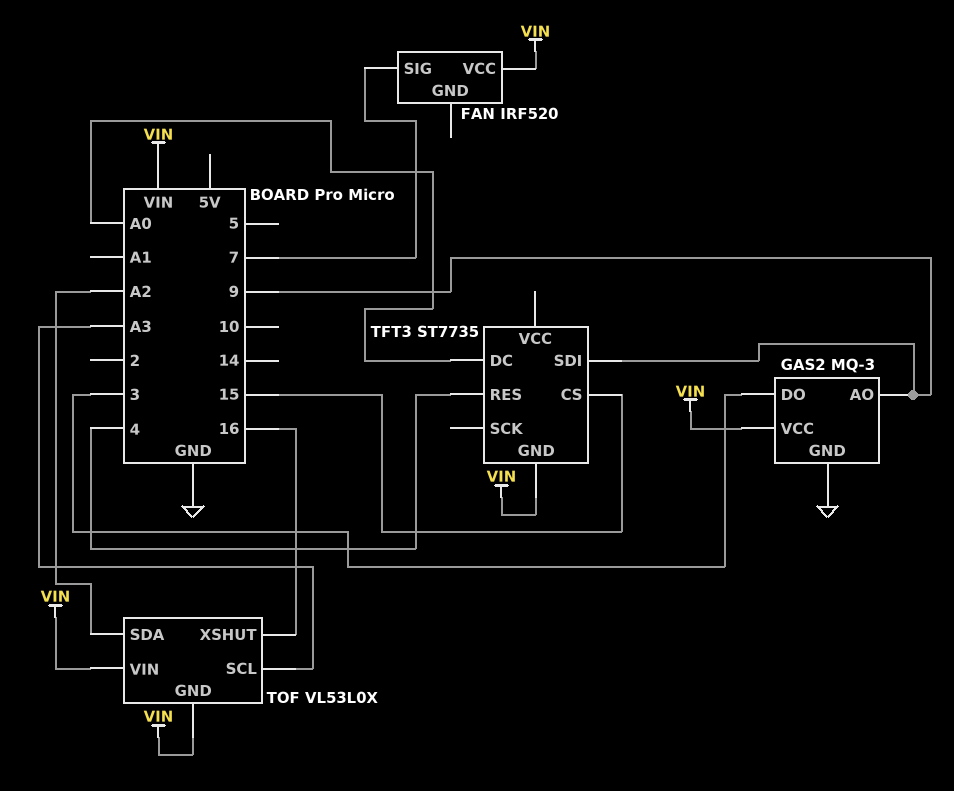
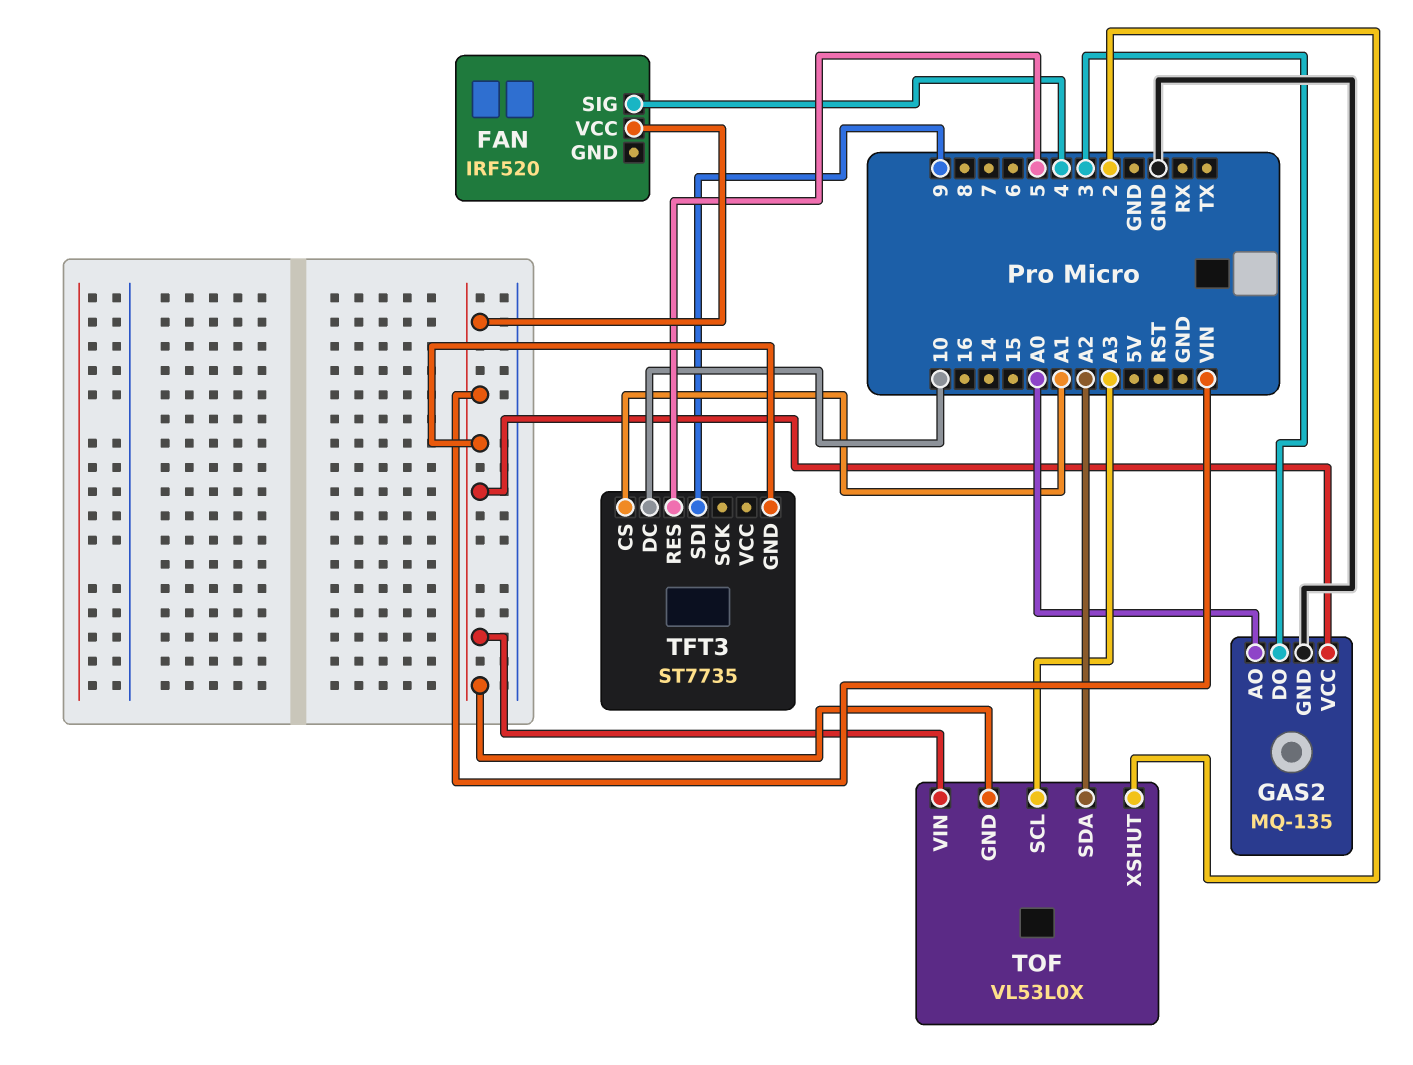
FAN pin SIG: 7 -> 4
GAS2: MQ-3 -> MQ-135
GAS2 pin AO: 9 -> A0
TFT3 pin CS: 15 -> A1
TFT3 pin DC: A0 -> 10
TFT3 pin RES: 4 -> 5
TOF pin XSHUT: 16 -> 2

